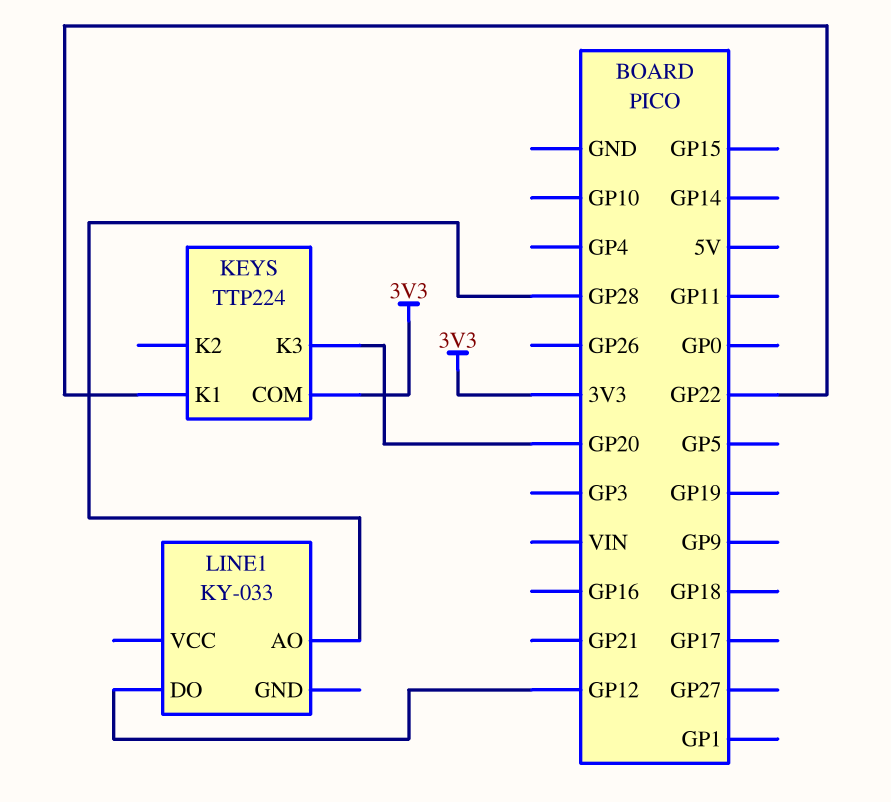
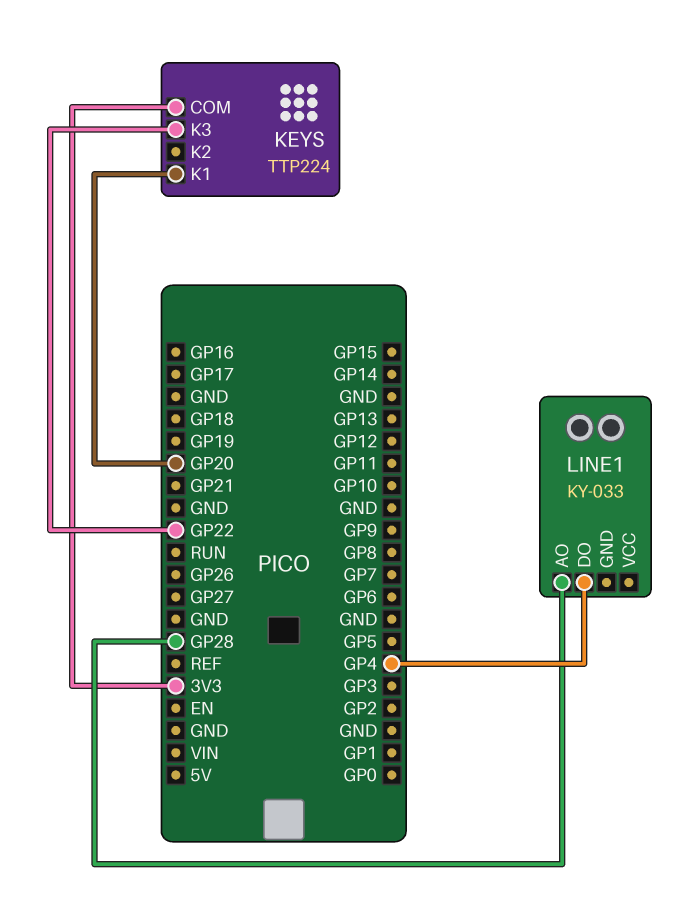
KEYS pin K1: GP22 -> GP20
KEYS pin K3: GP20 -> GP22
LINE1 pin DO: GP12 -> GP4

